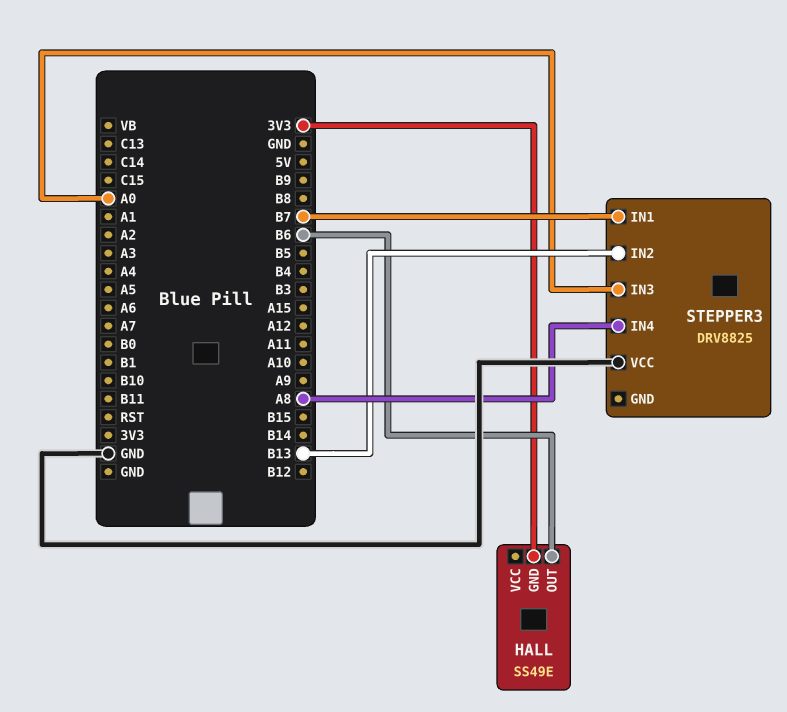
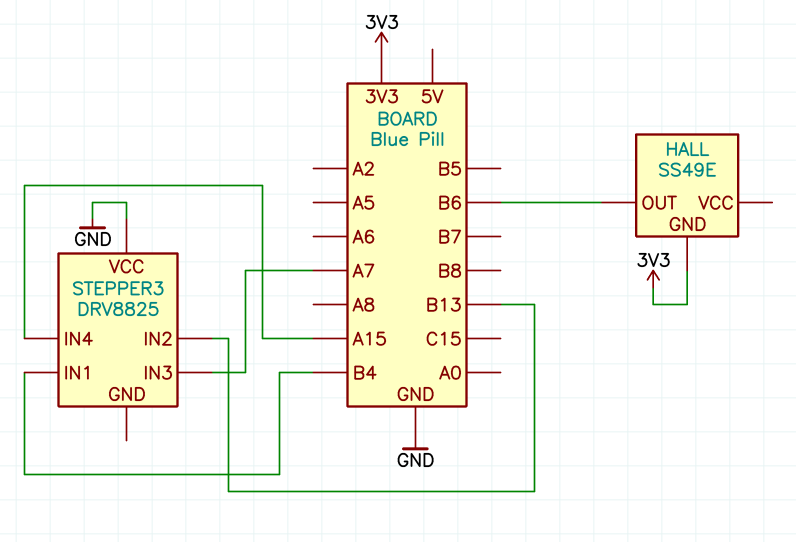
STEPPER3 pin IN1: B7 -> B4
STEPPER3 pin IN3: A0 -> A7
STEPPER3 pin IN4: A8 -> A15

